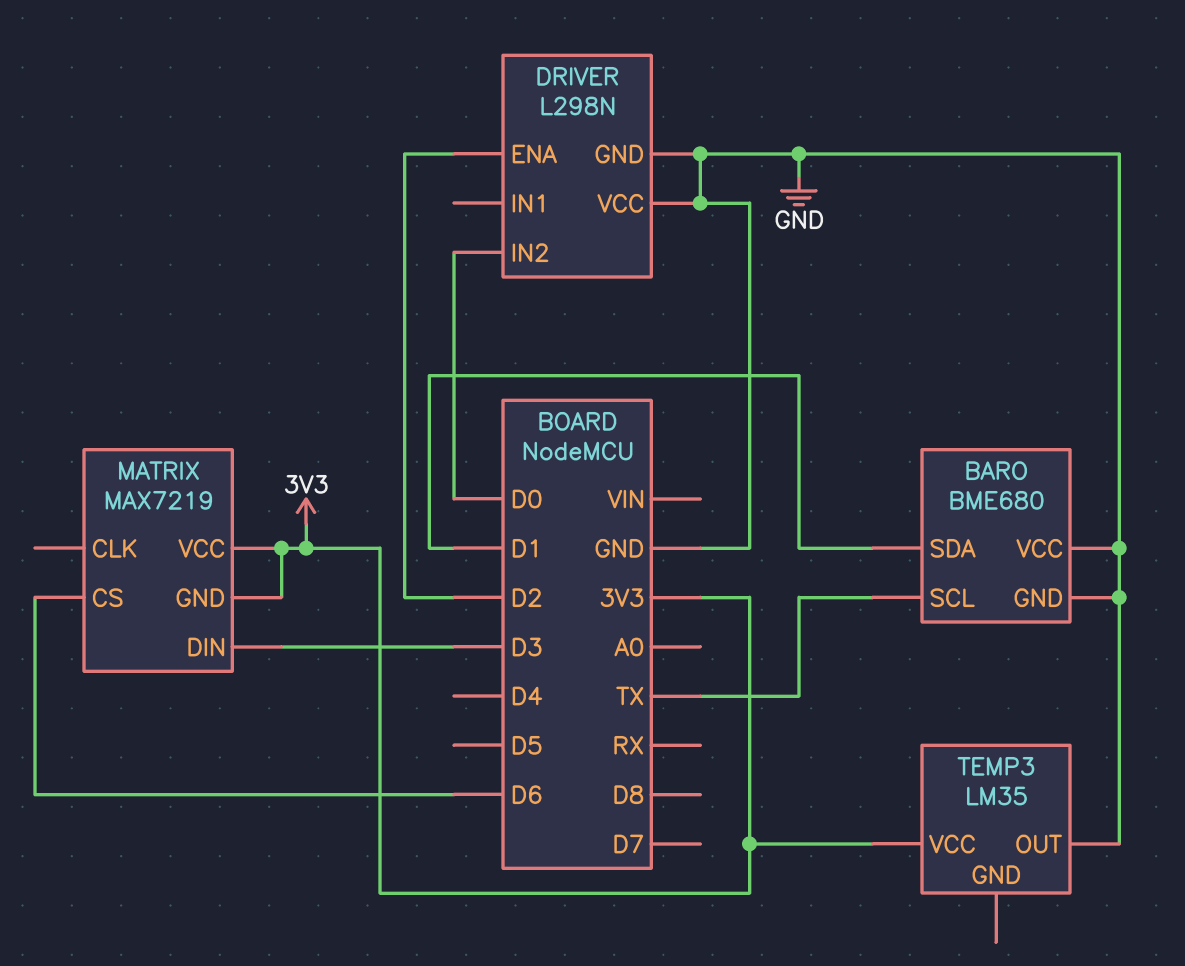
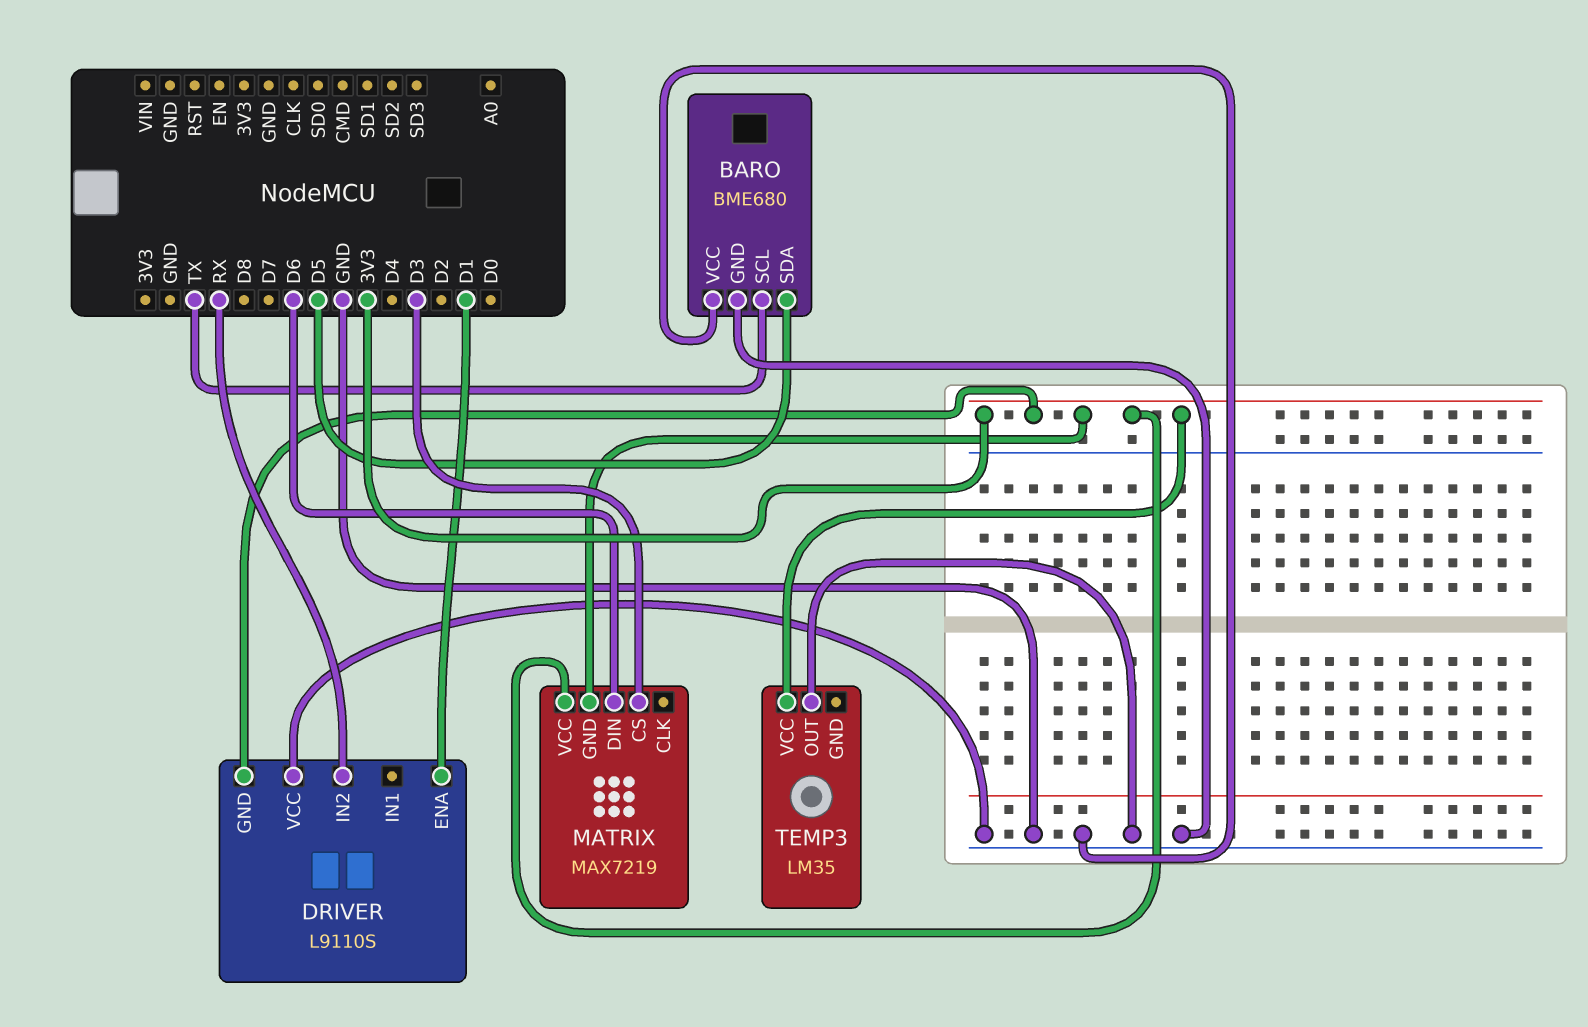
BARO pin SDA: D1 -> D5
DRIVER: L298N -> L9110S
DRIVER pin ENA: D2 -> D1
DRIVER pin GND: GND -> 3V3
DRIVER pin IN2: D0 -> RX
MATRIX pin CS: D6 -> D3
MATRIX pin DIN: D3 -> D6

